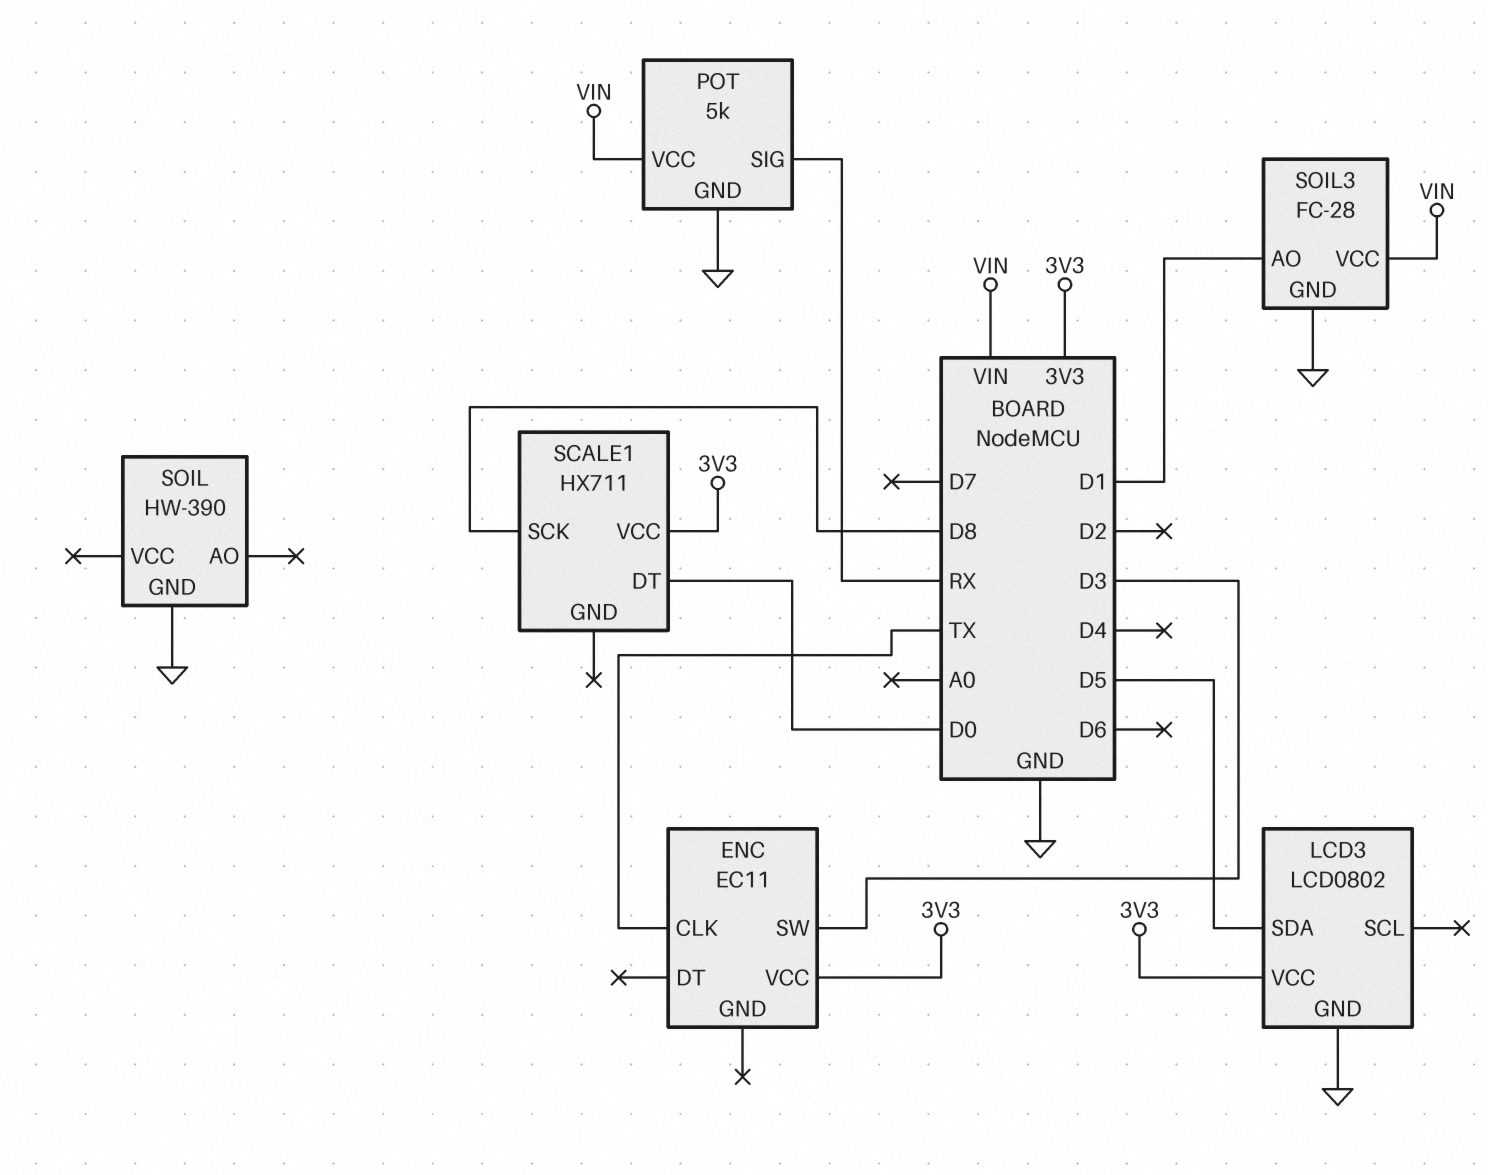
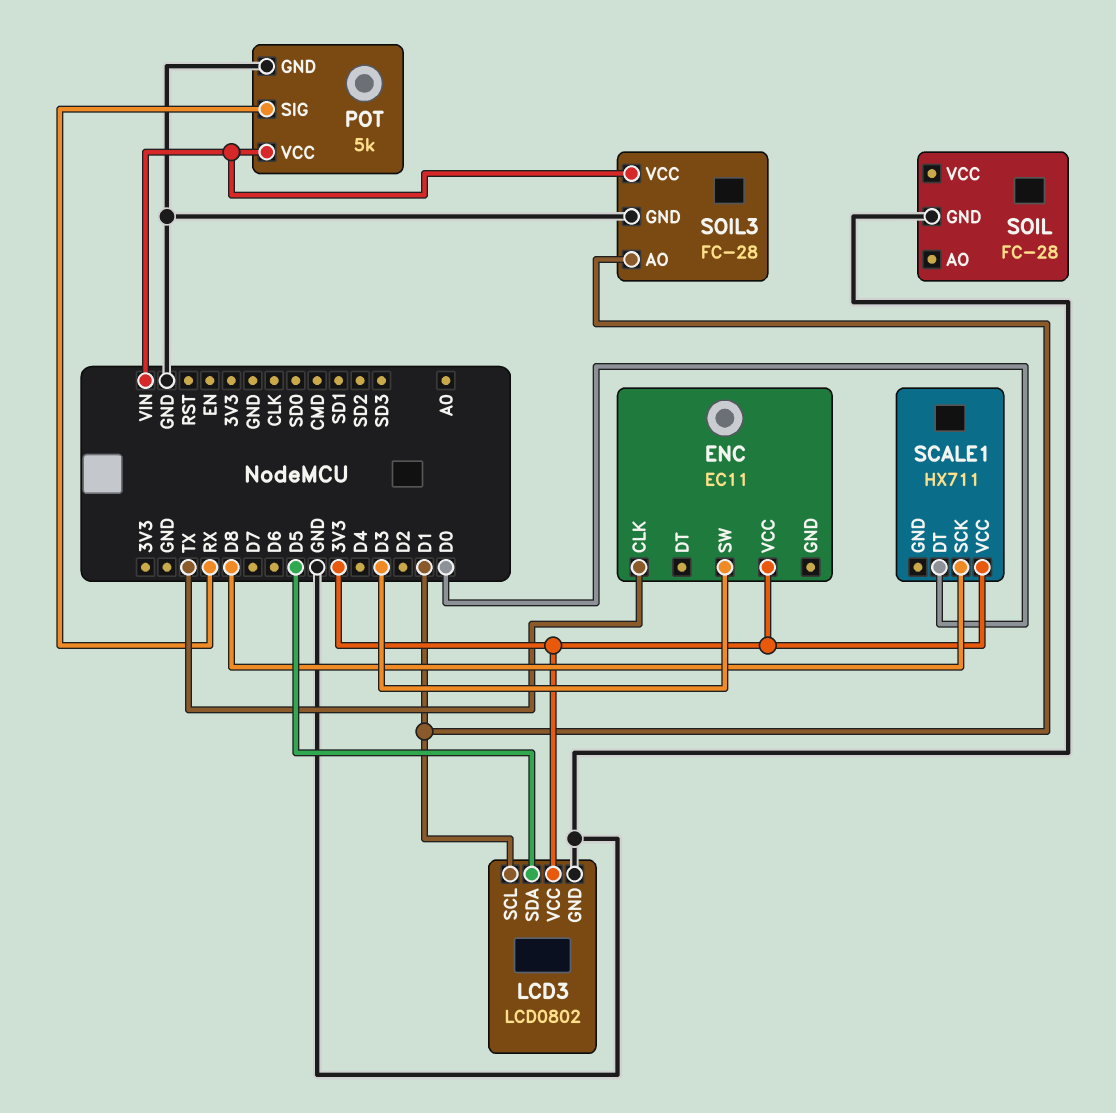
LCD3 pin SCL: none -> D1
SOIL: HW-390 -> FC-28

